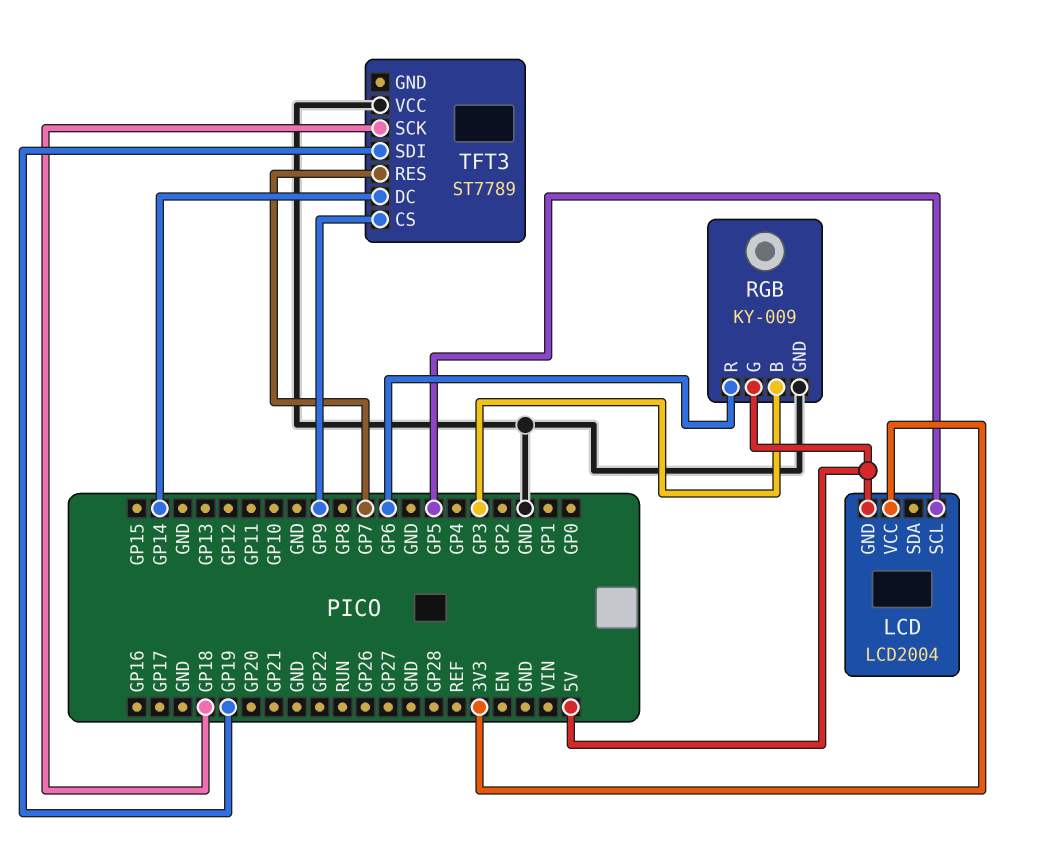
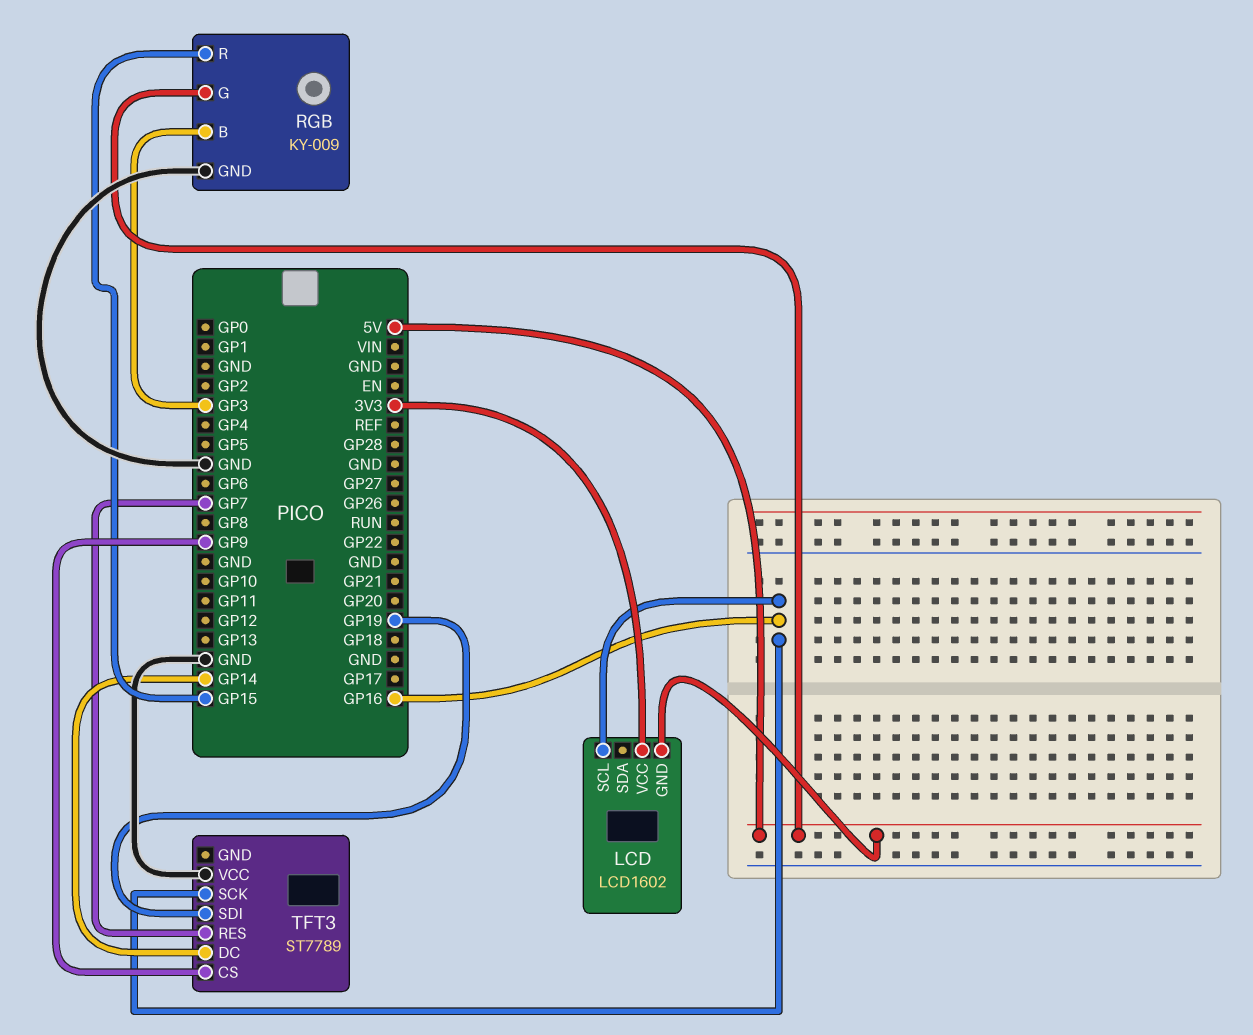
LCD: LCD2004 -> LCD1602
LCD pin SCL: GP5 -> GP16
RGB pin R: GP6 -> GP15
TFT3 pin SCK: GP18 -> GP16

